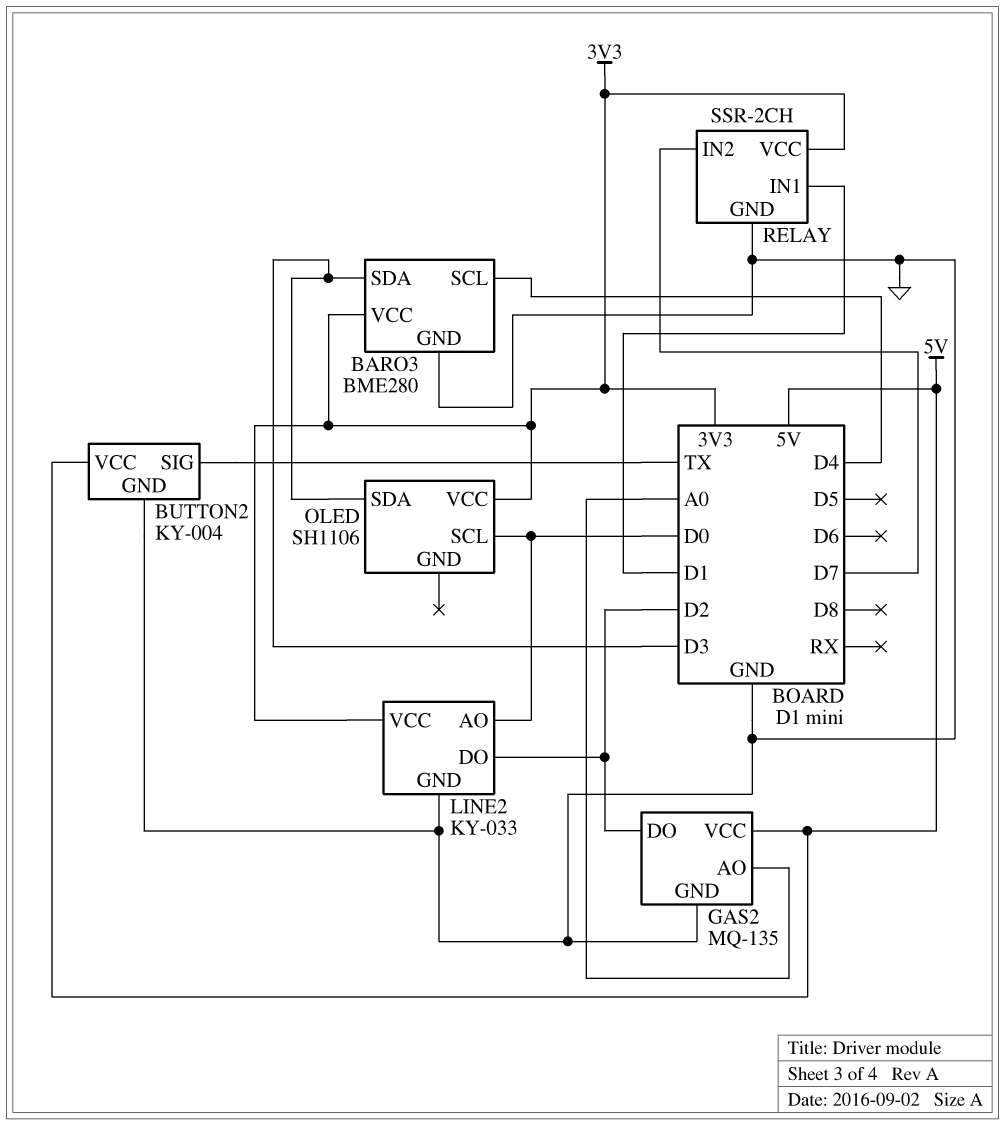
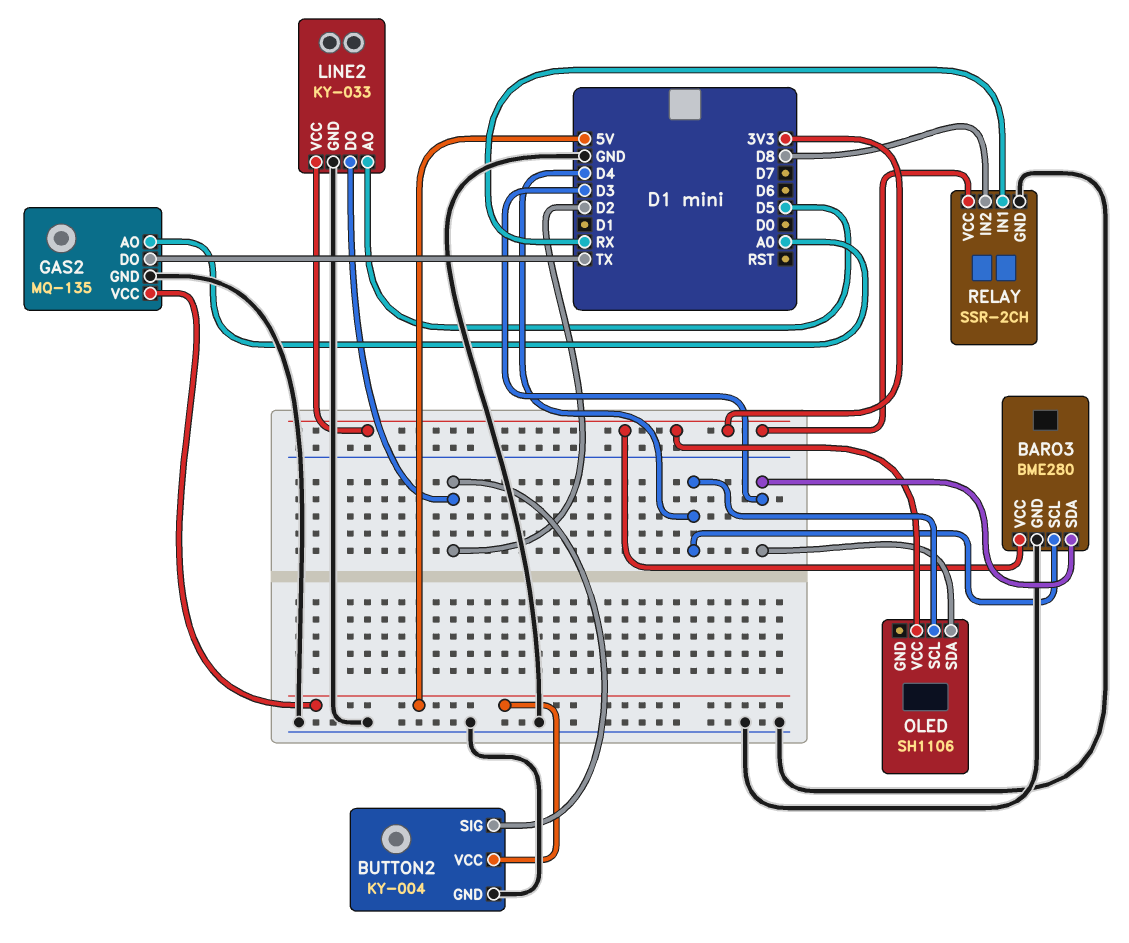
BUTTON2 pin SIG: TX -> D2
GAS2 pin DO: D2 -> TX
LINE2 pin AO: D0 -> D5
OLED pin SCL: D0 -> D4
RELAY pin IN1: D1 -> RX
RELAY pin IN2: D7 -> D8

